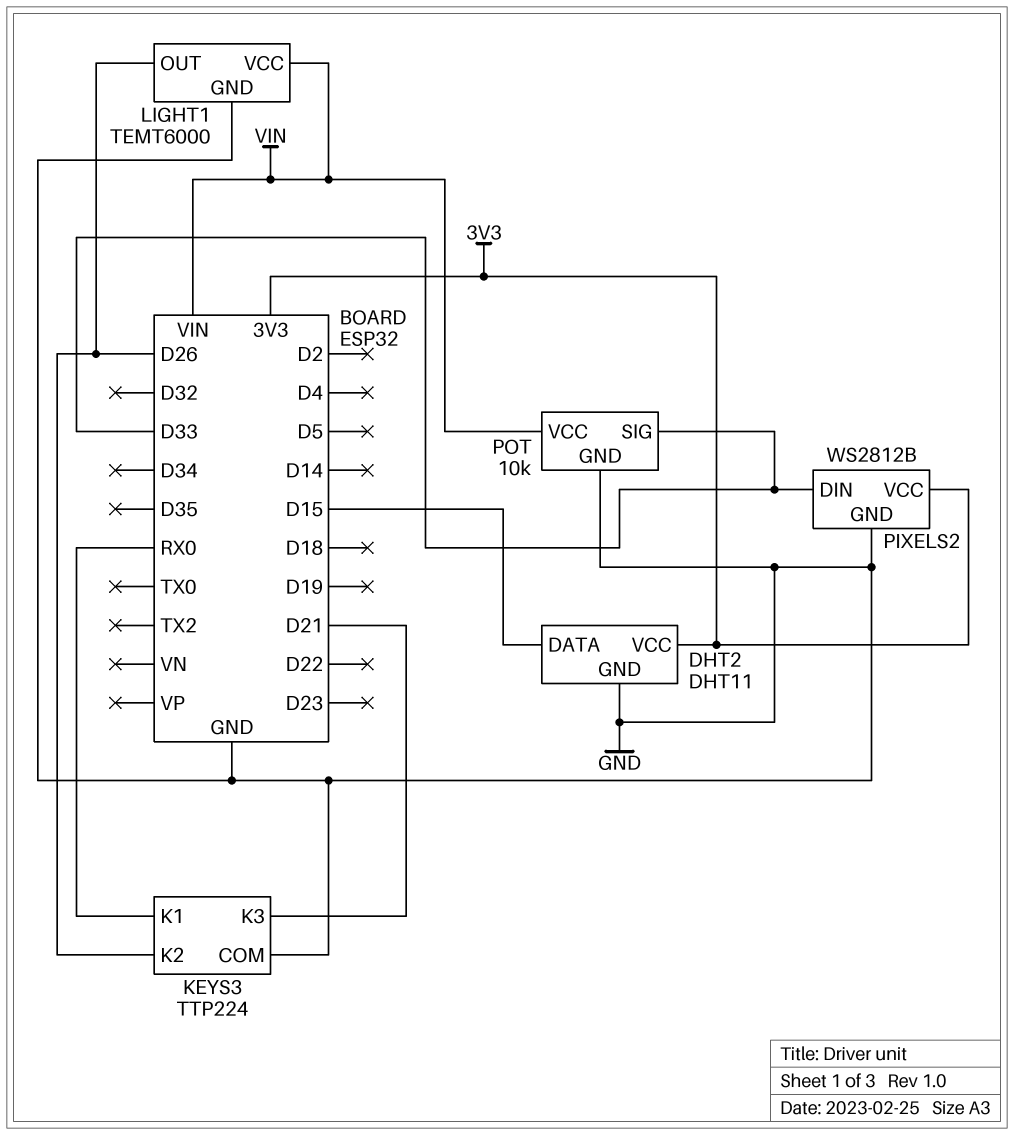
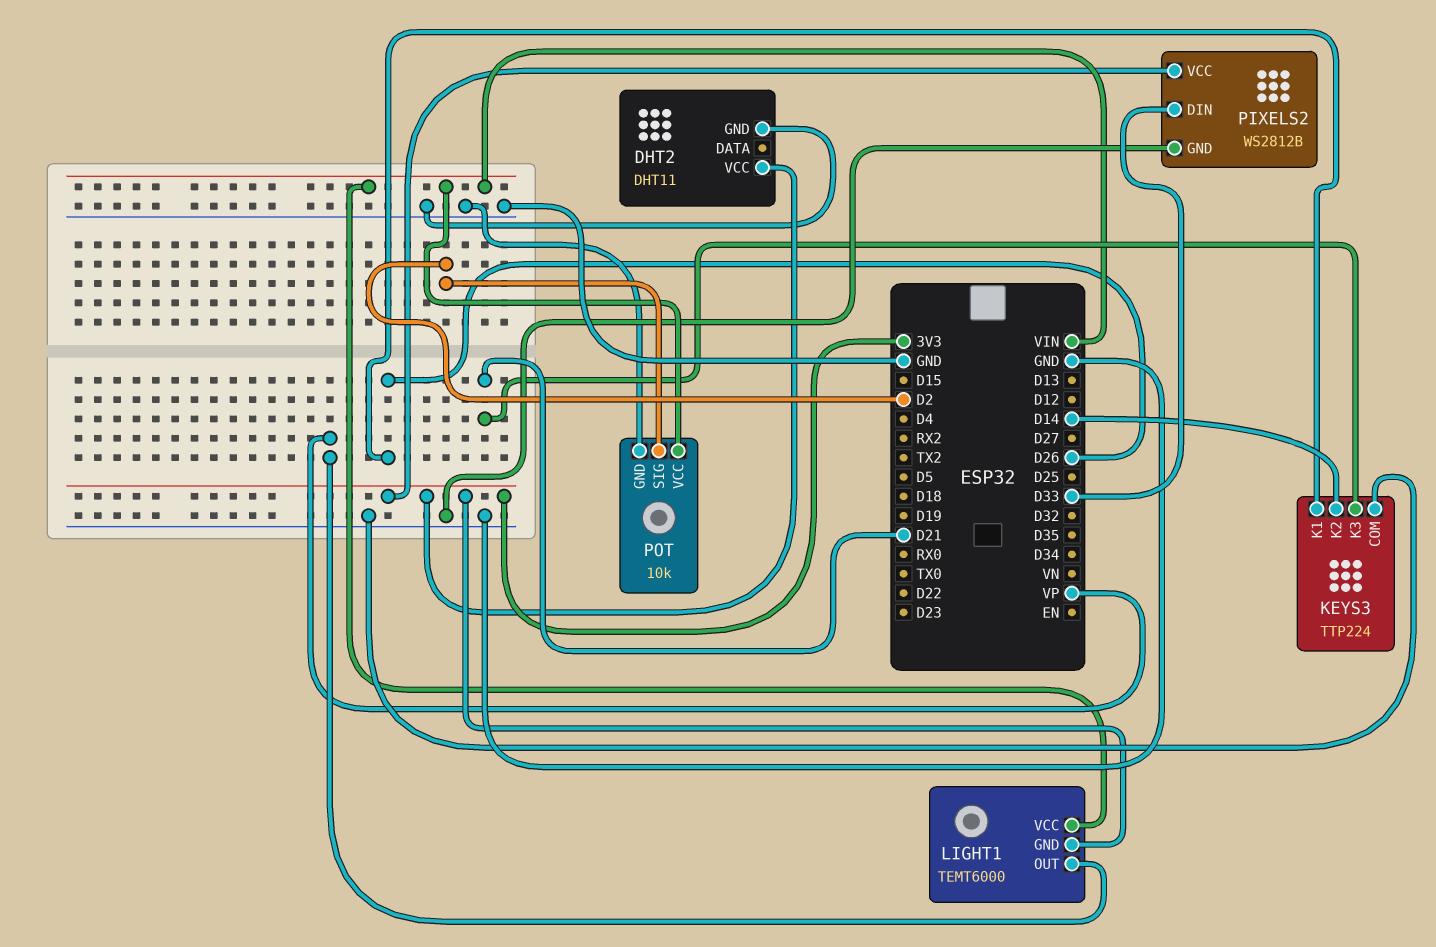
DHT2 pin DATA: D15 -> none
KEYS3 pin K1: RX0 -> D26
KEYS3 pin K2: D26 -> D14
LIGHT1 pin GND: GND -> 3V3
LIGHT1 pin OUT: D26 -> VP
POT pin SIG: D33 -> D2

